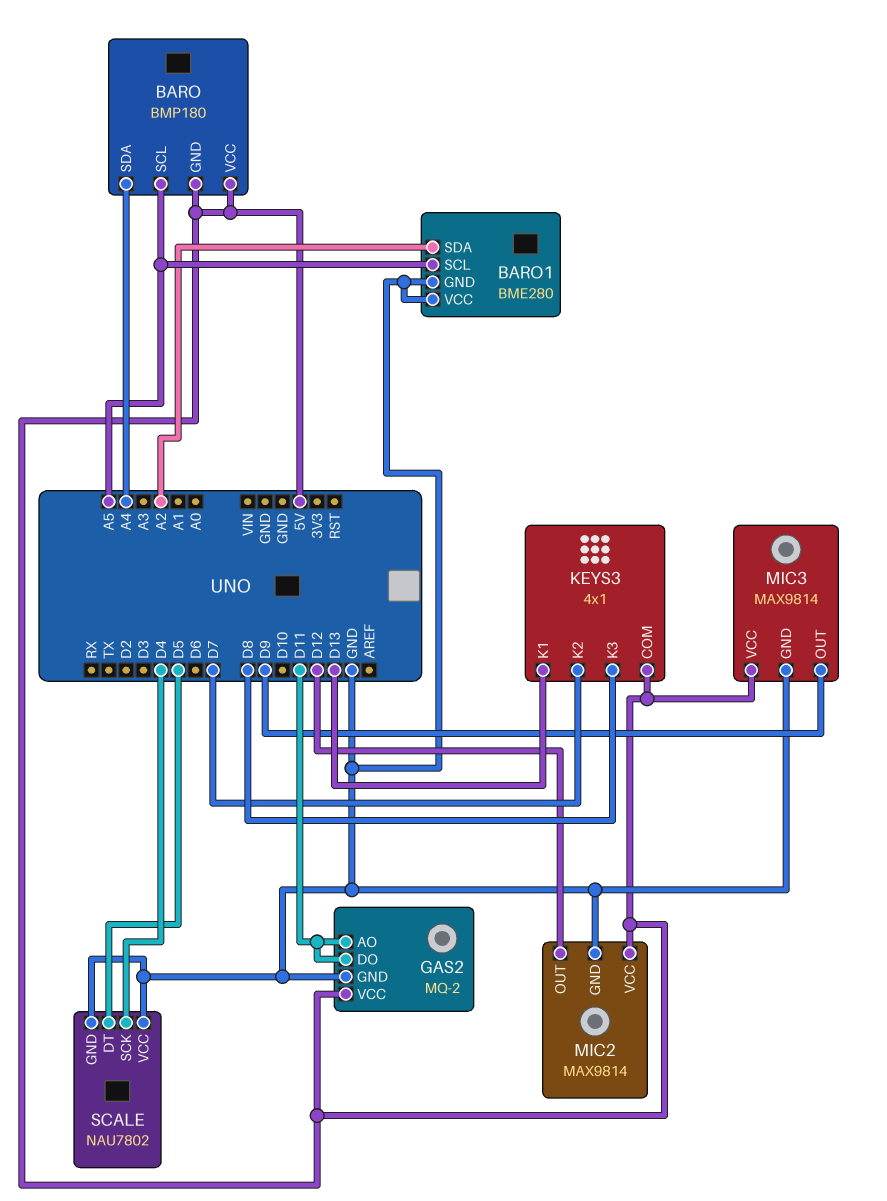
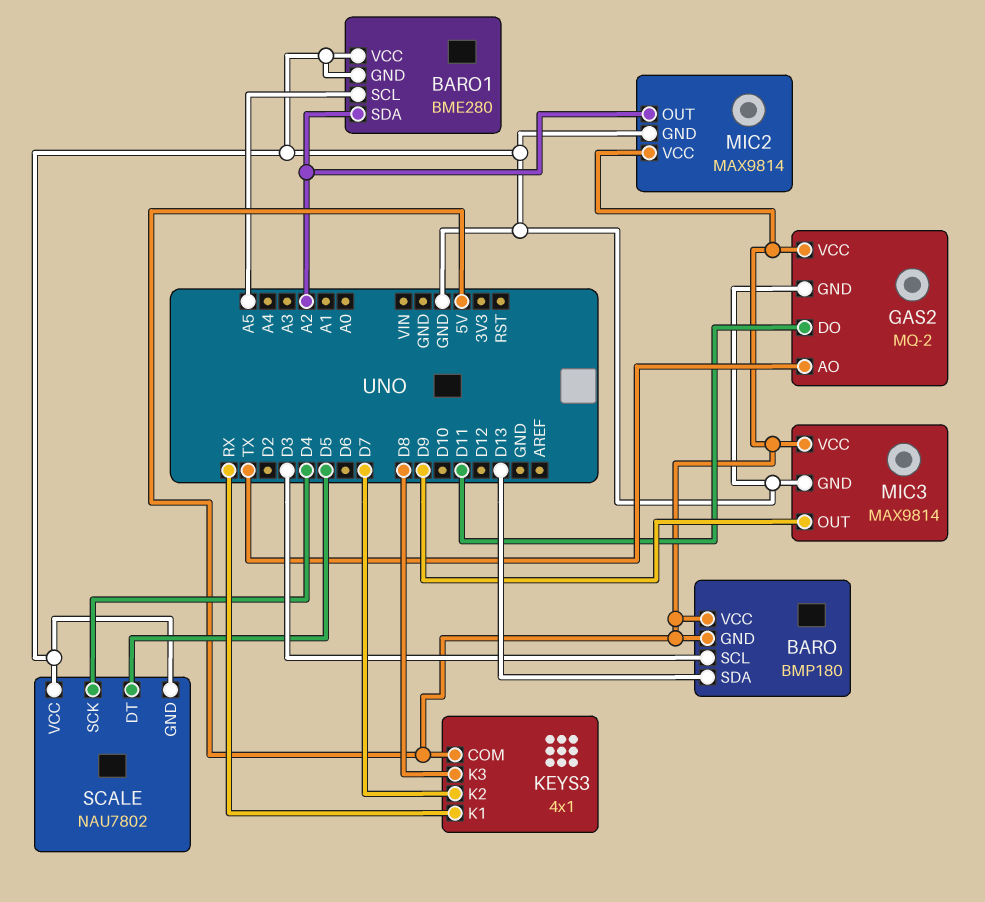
BARO pin SCL: A5 -> D3
BARO pin SDA: A4 -> D13
GAS2 pin AO: D11 -> TX
KEYS3 pin K1: D13 -> RX
MIC2 pin OUT: D12 -> A2

